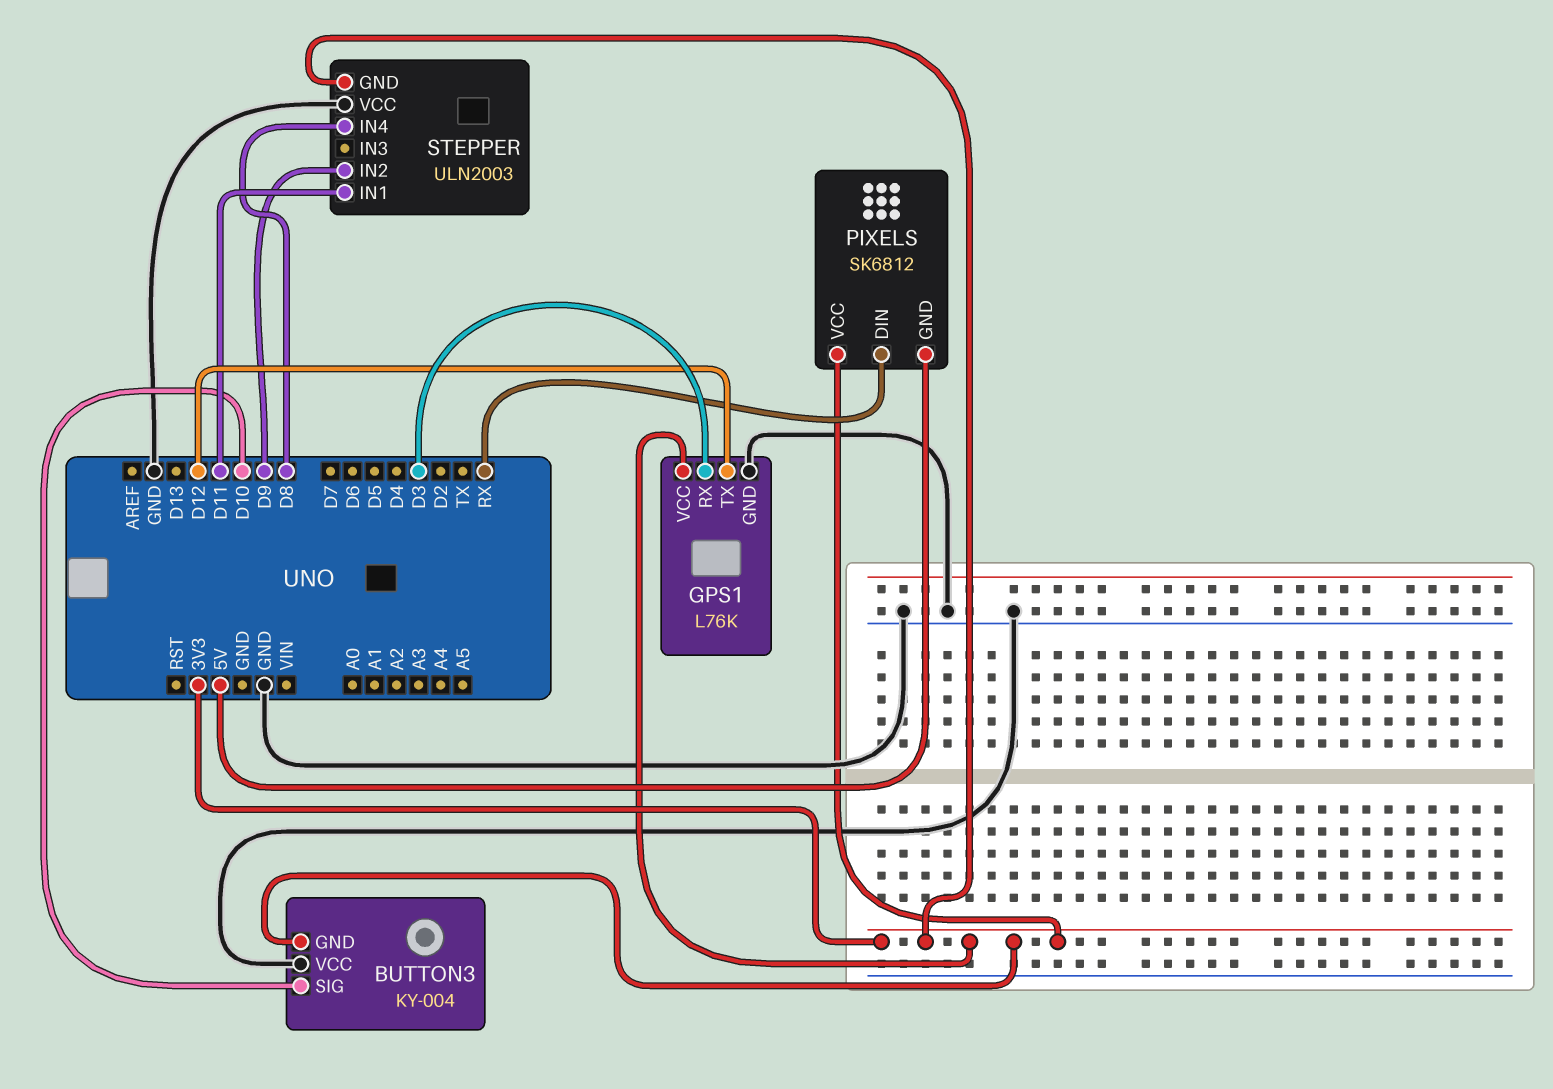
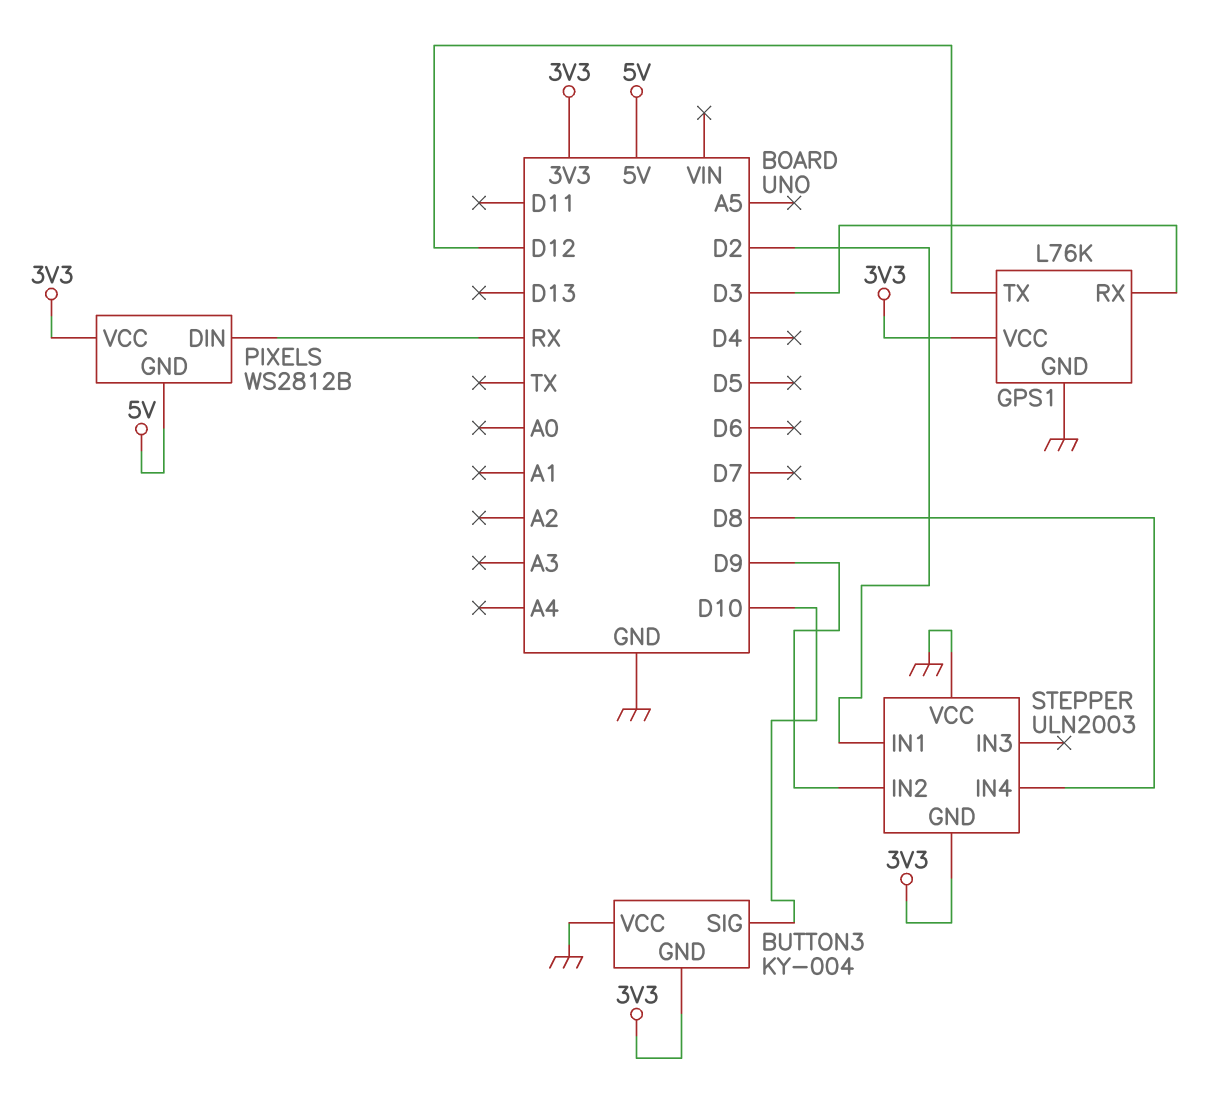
PIXELS: SK6812 -> WS2812B
STEPPER pin IN1: D11 -> D2

